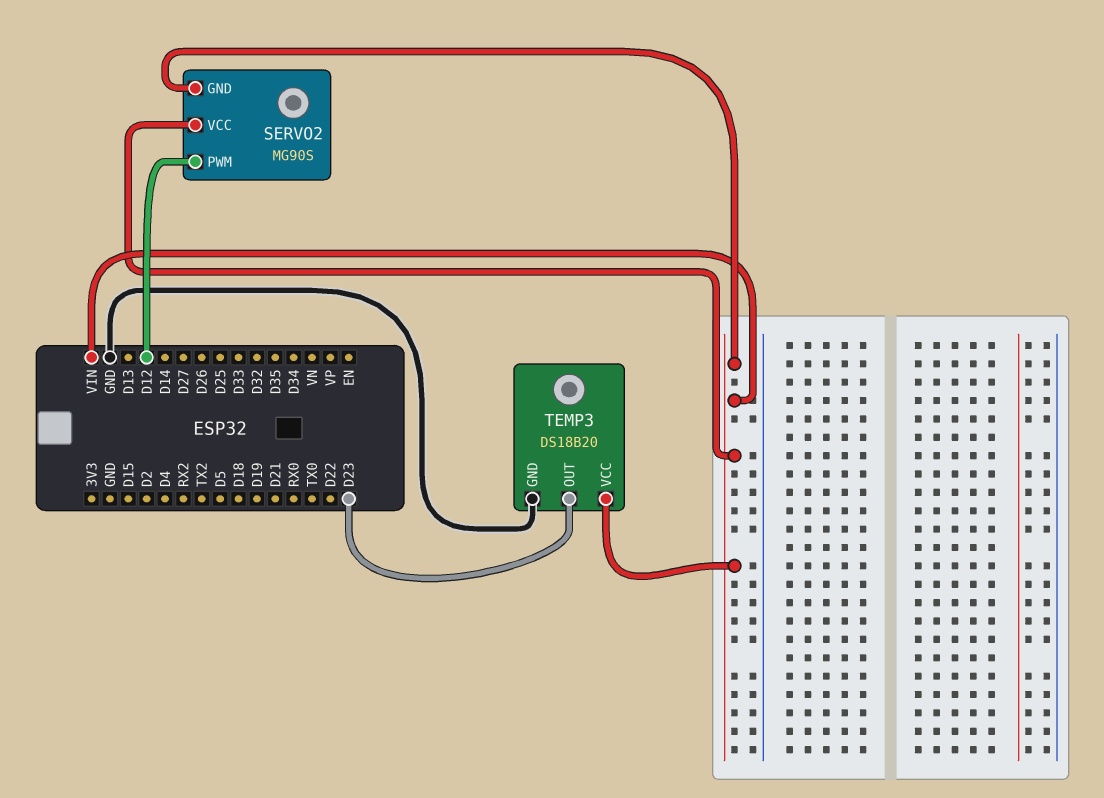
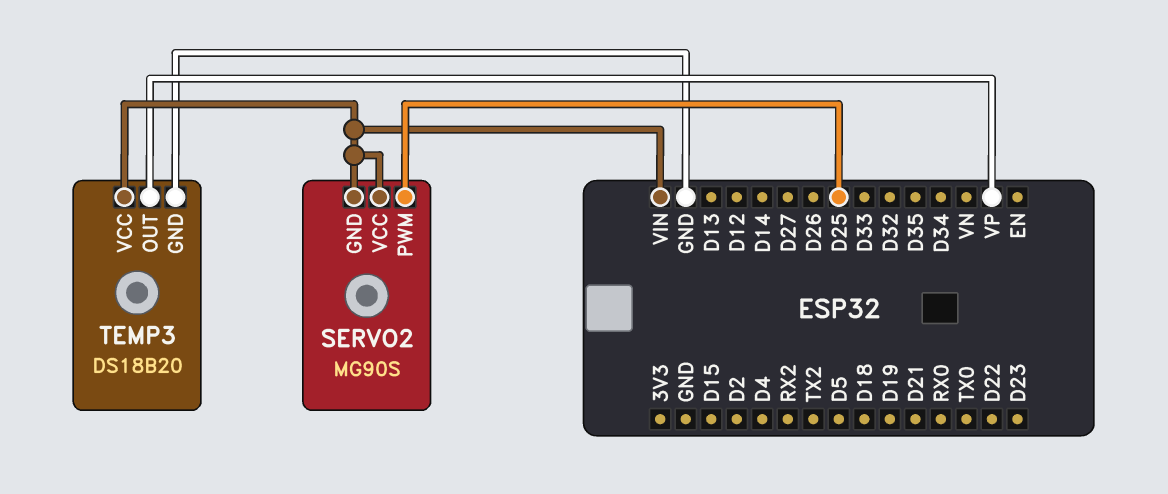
SERVO2 pin PWM: D12 -> D25
TEMP3 pin OUT: D23 -> VP

